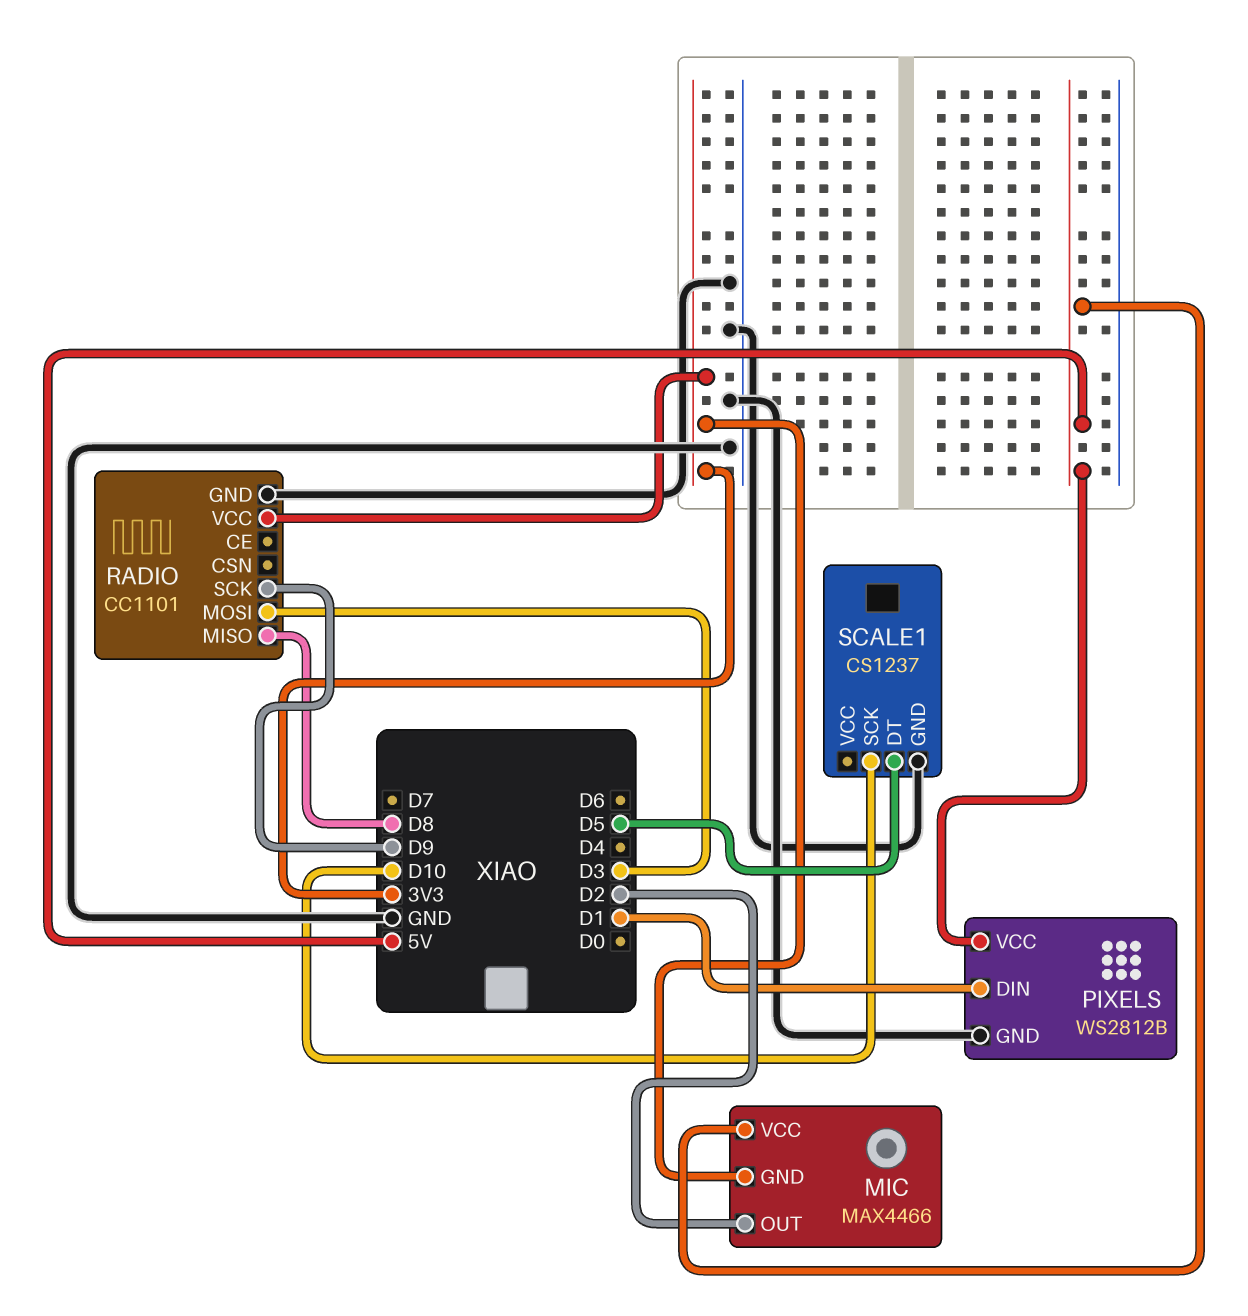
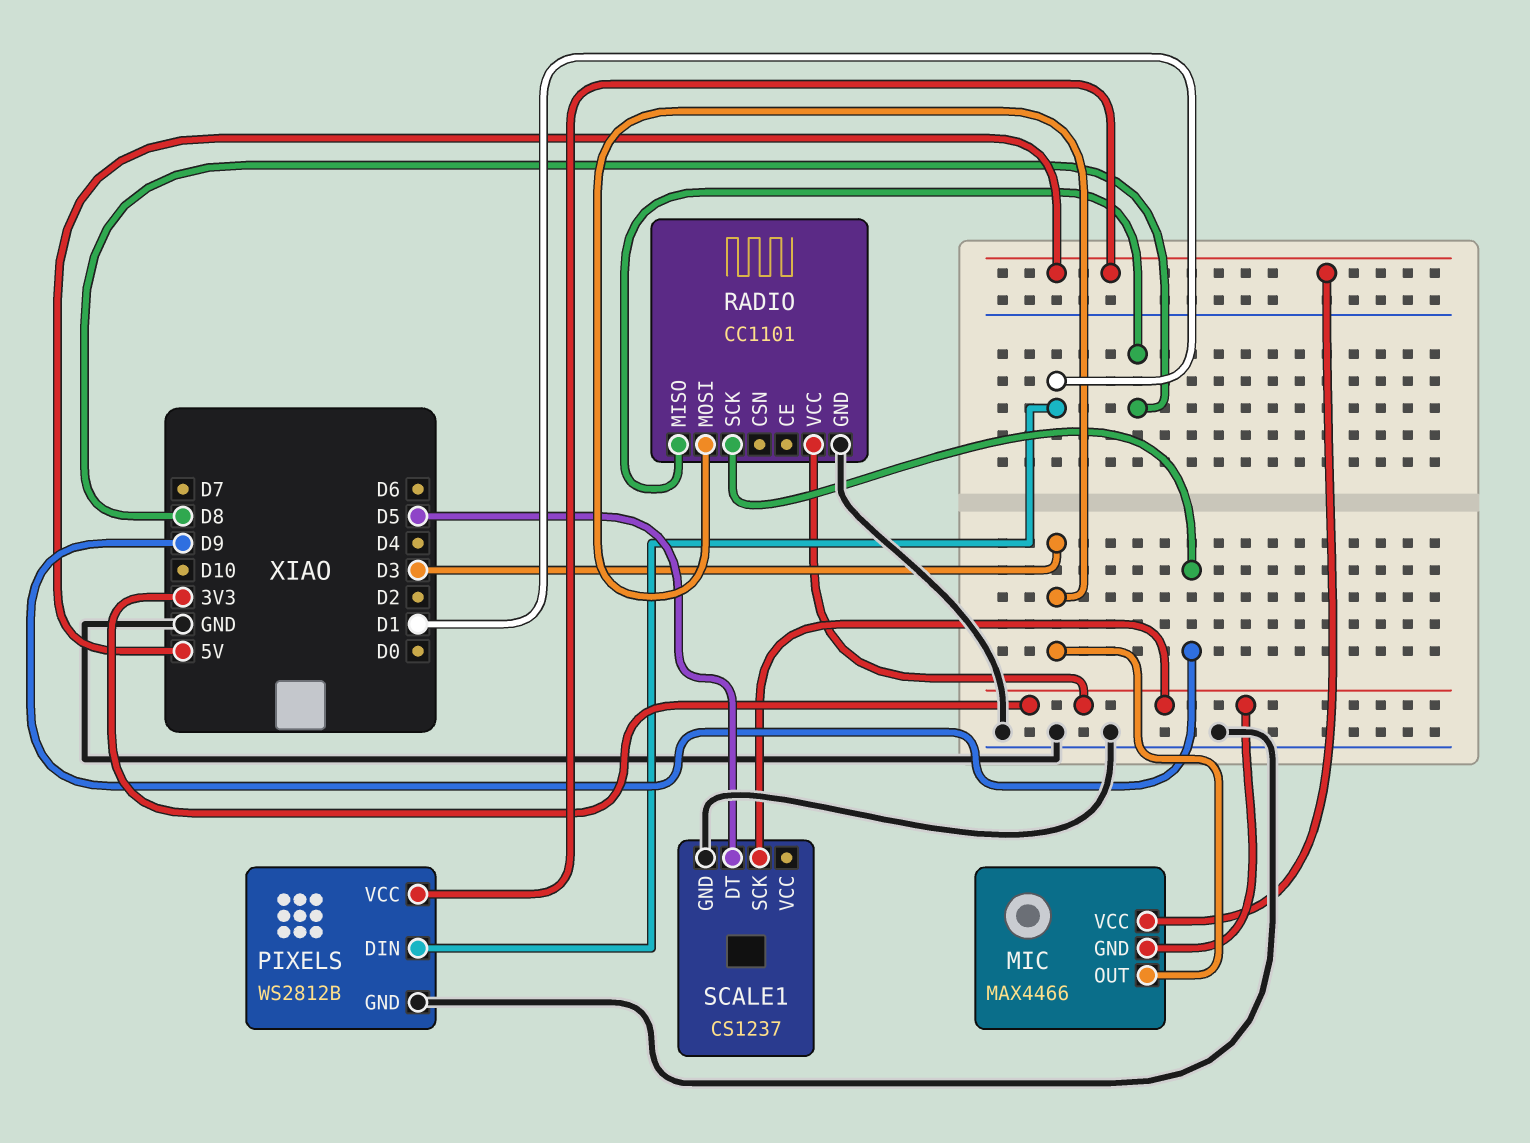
MIC pin OUT: D2 -> D3
SCALE1 pin SCK: D10 -> 3V3

